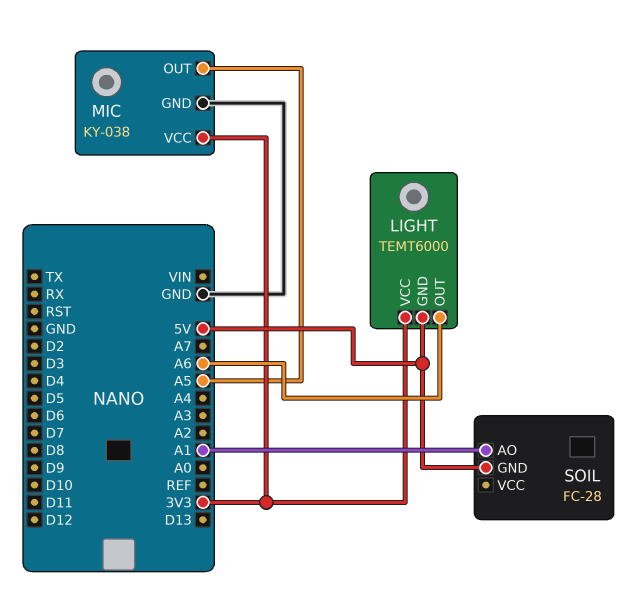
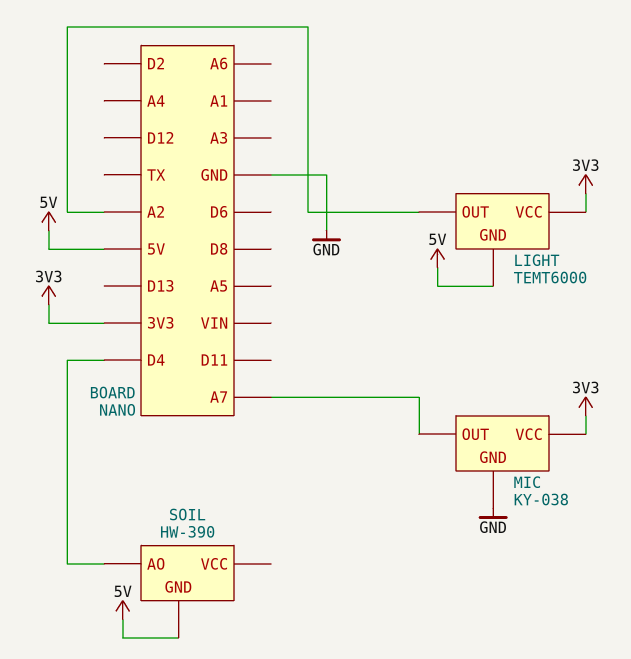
LIGHT pin OUT: A6 -> A2
MIC pin OUT: A5 -> A7
SOIL: FC-28 -> HW-390
SOIL pin AO: A1 -> D4

